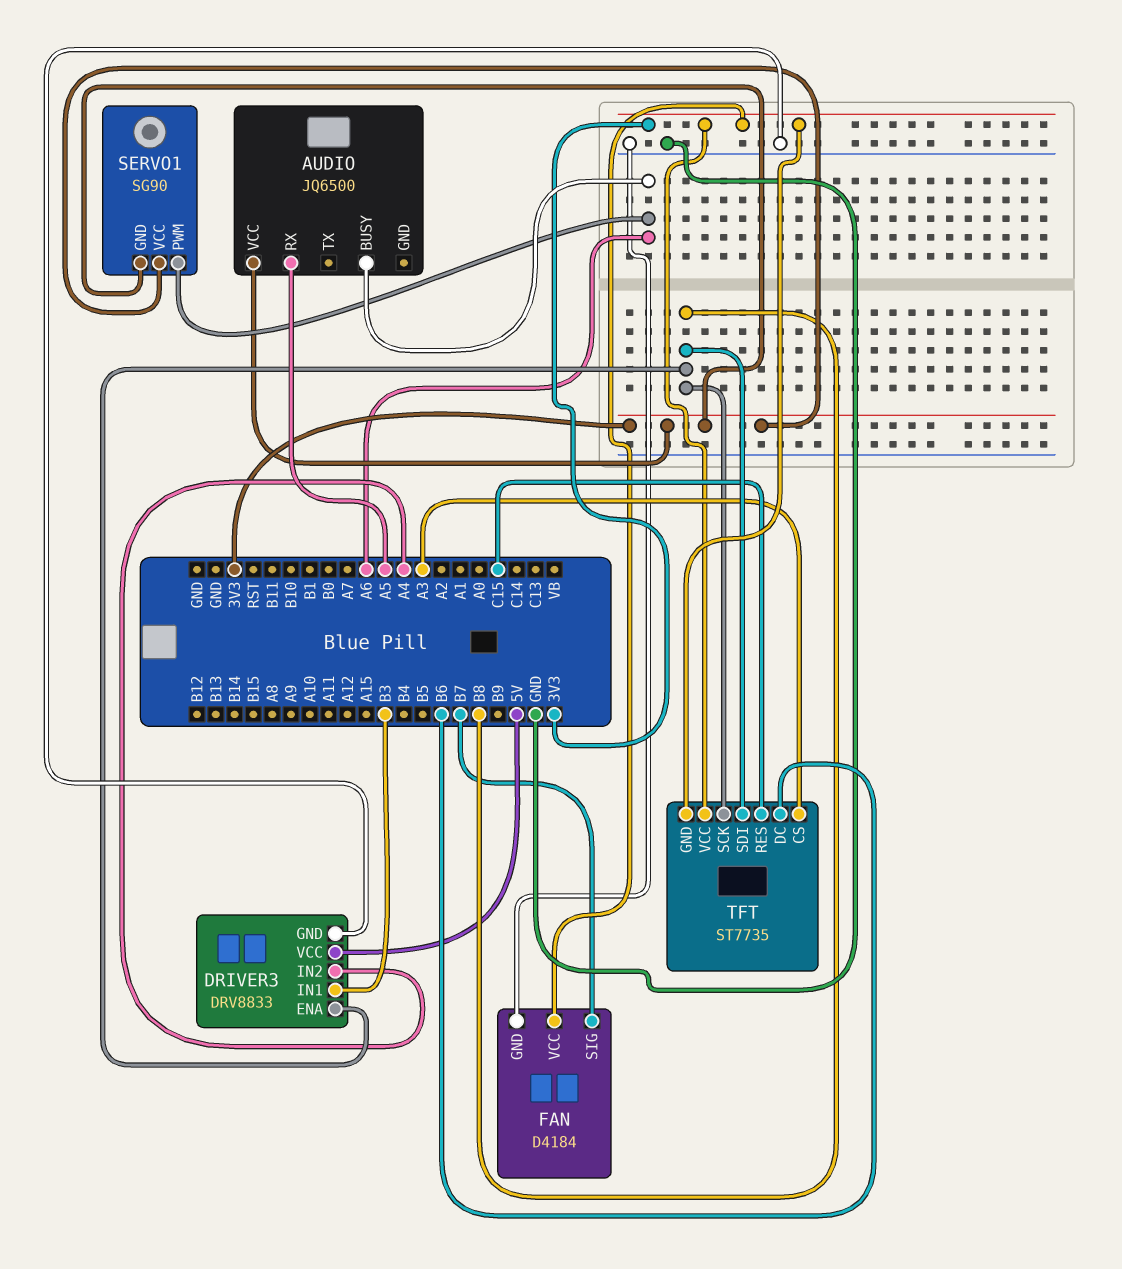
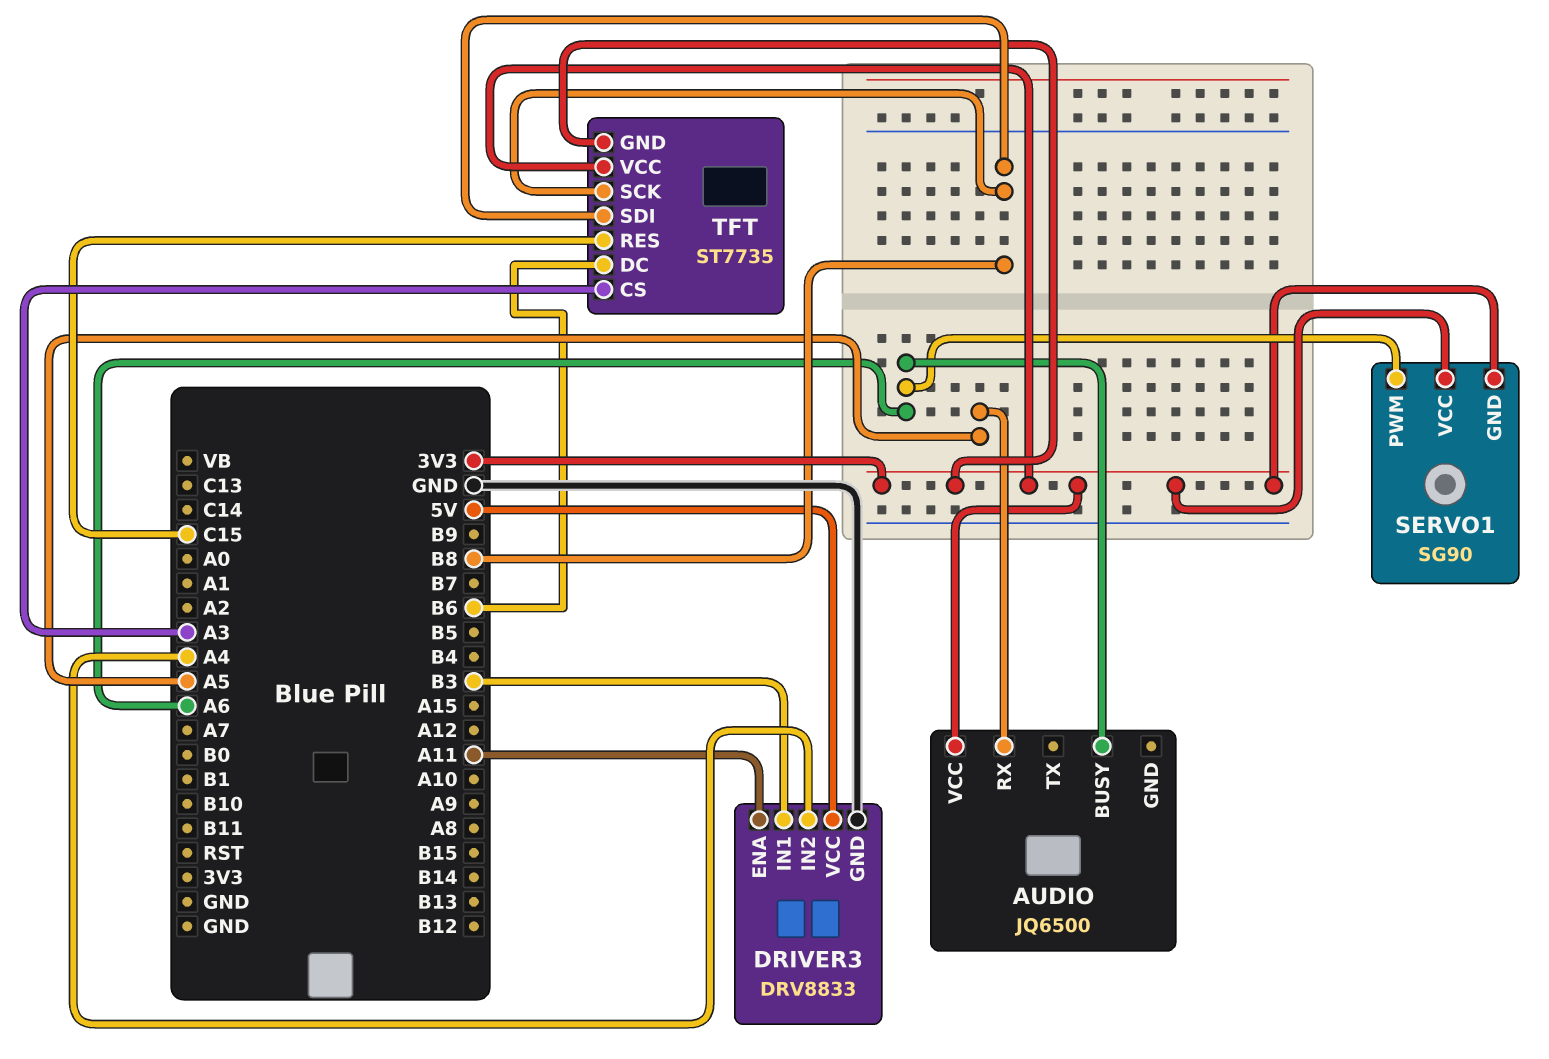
DRIVER3 pin ENA: B8 -> A11
FAN: D4184 -> none
FAN pin GND: GND -> none
FAN pin SIG: B7 -> none
FAN pin VCC: 3V3 -> none

